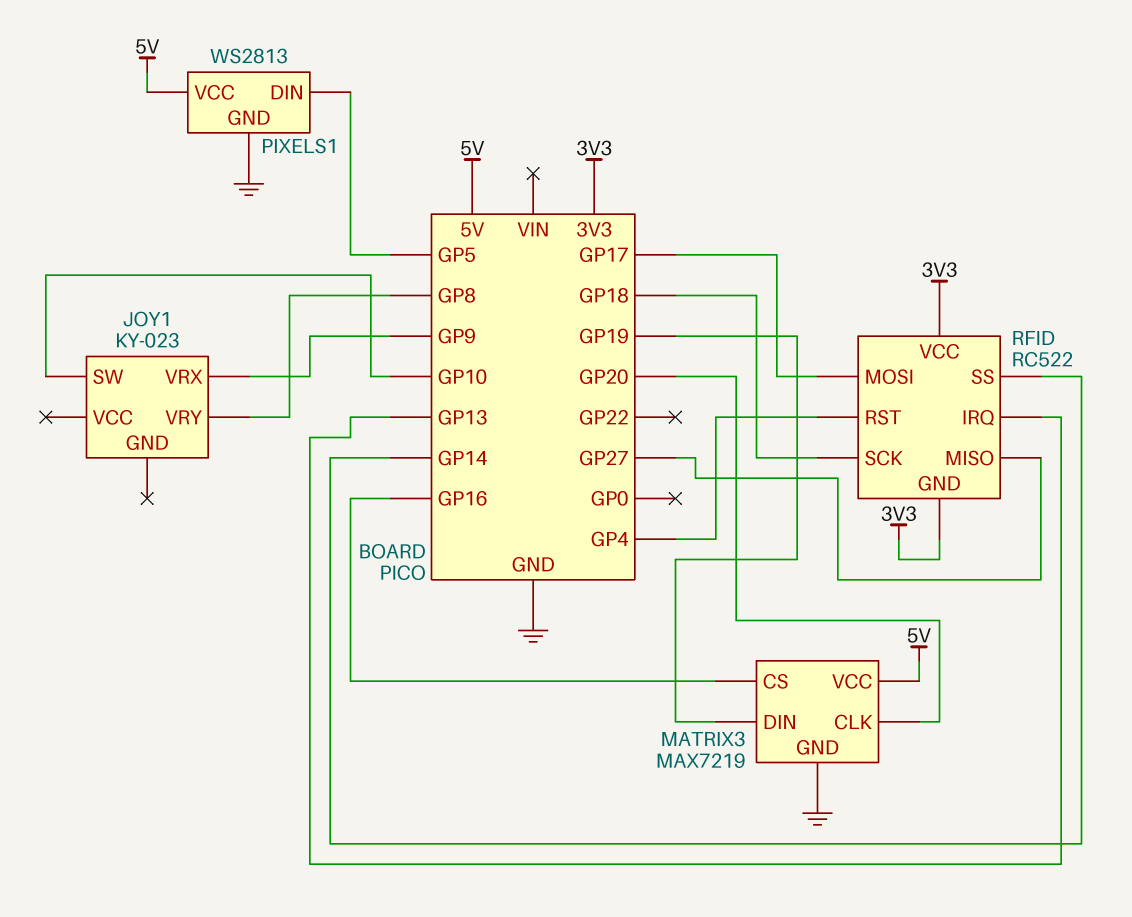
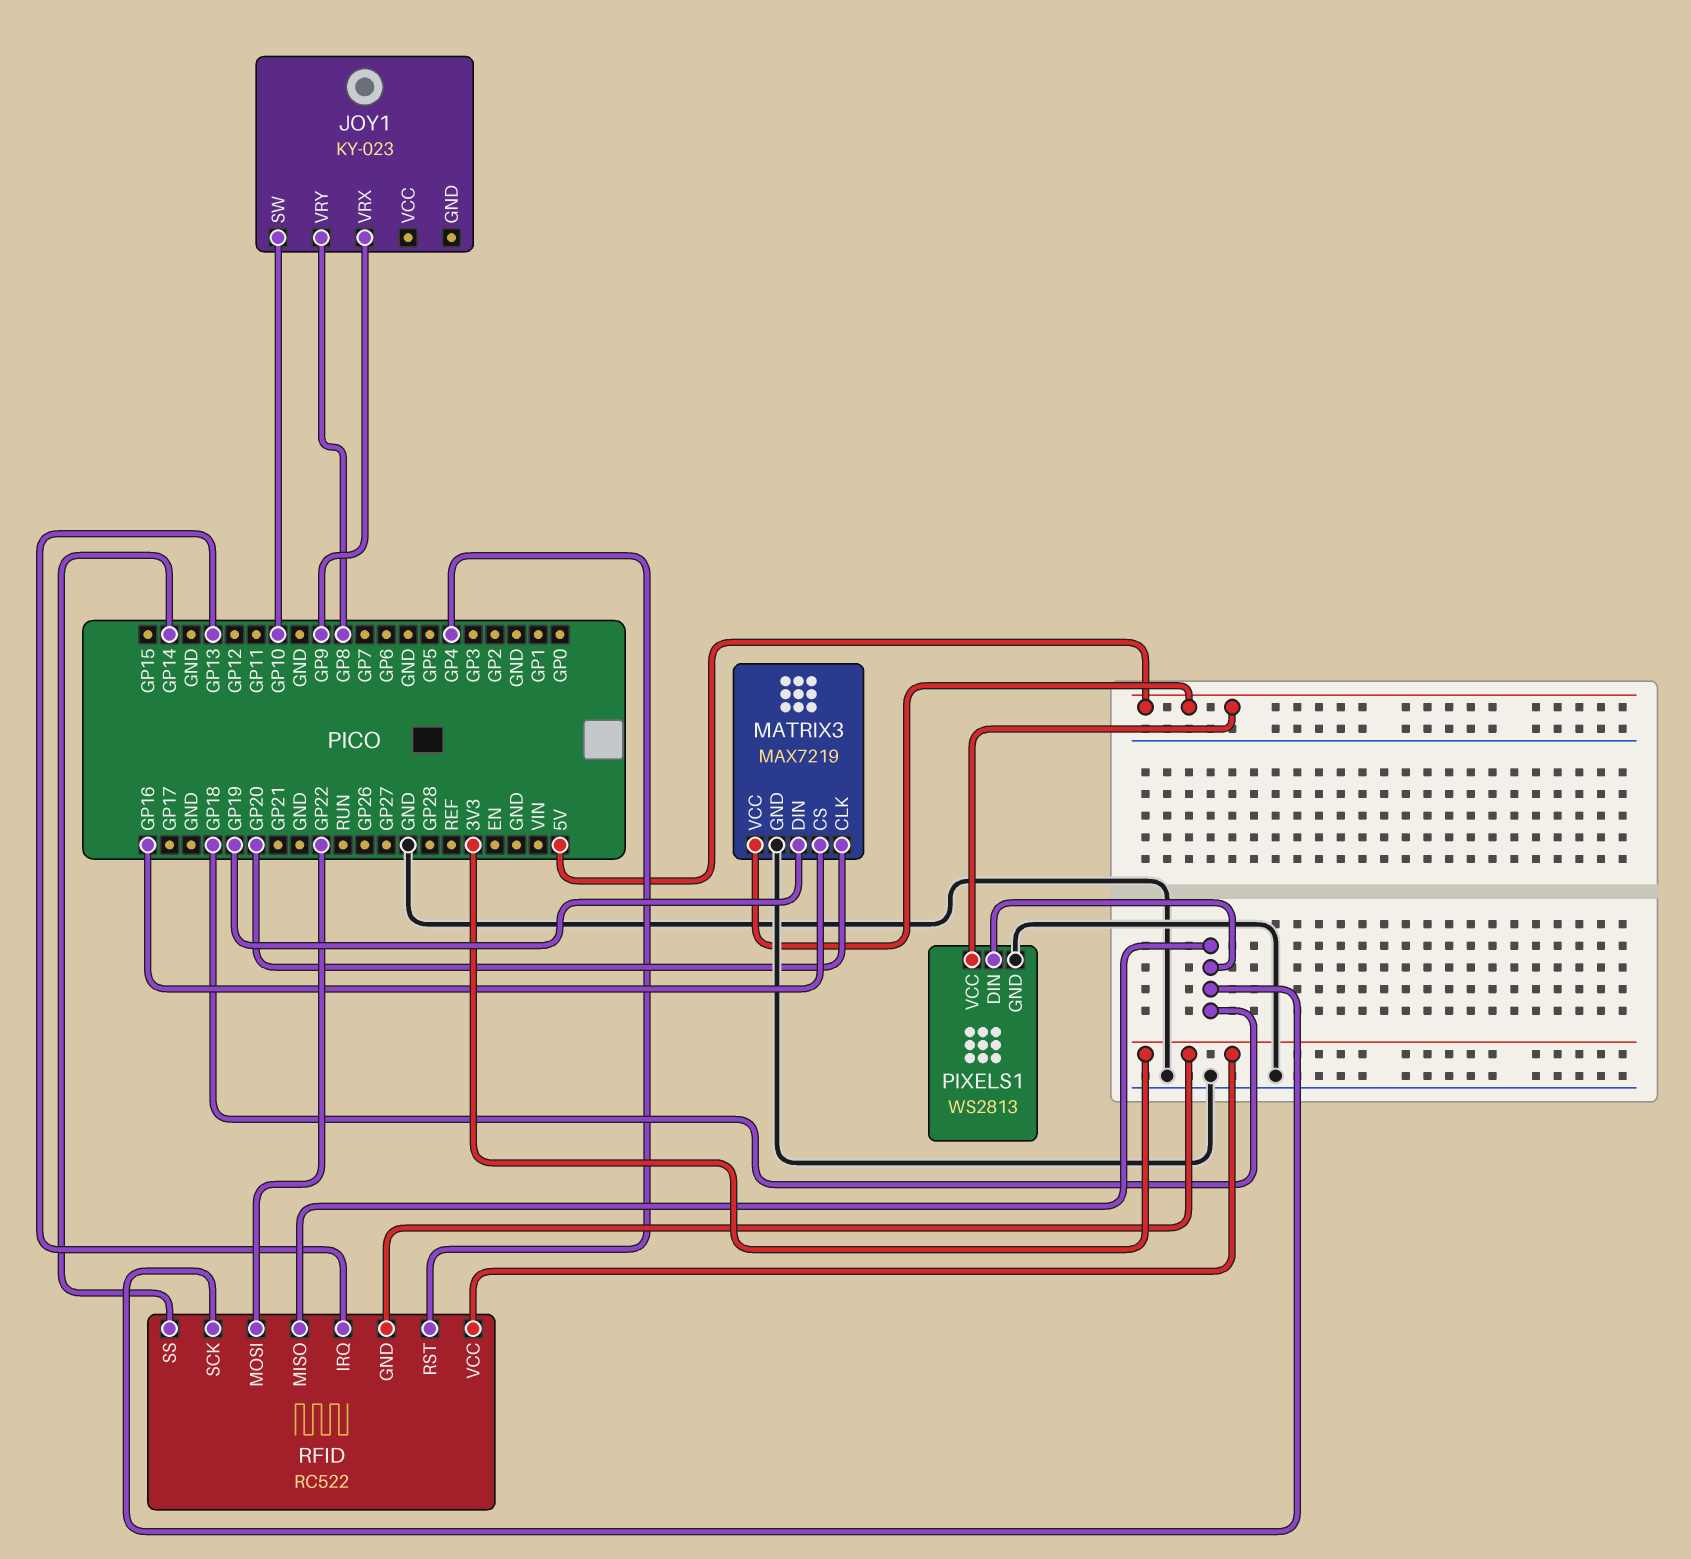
PIXELS1 pin DIN: GP5 -> GP18
RFID pin MISO: GP27 -> GP18
RFID pin MOSI: GP17 -> GP22

